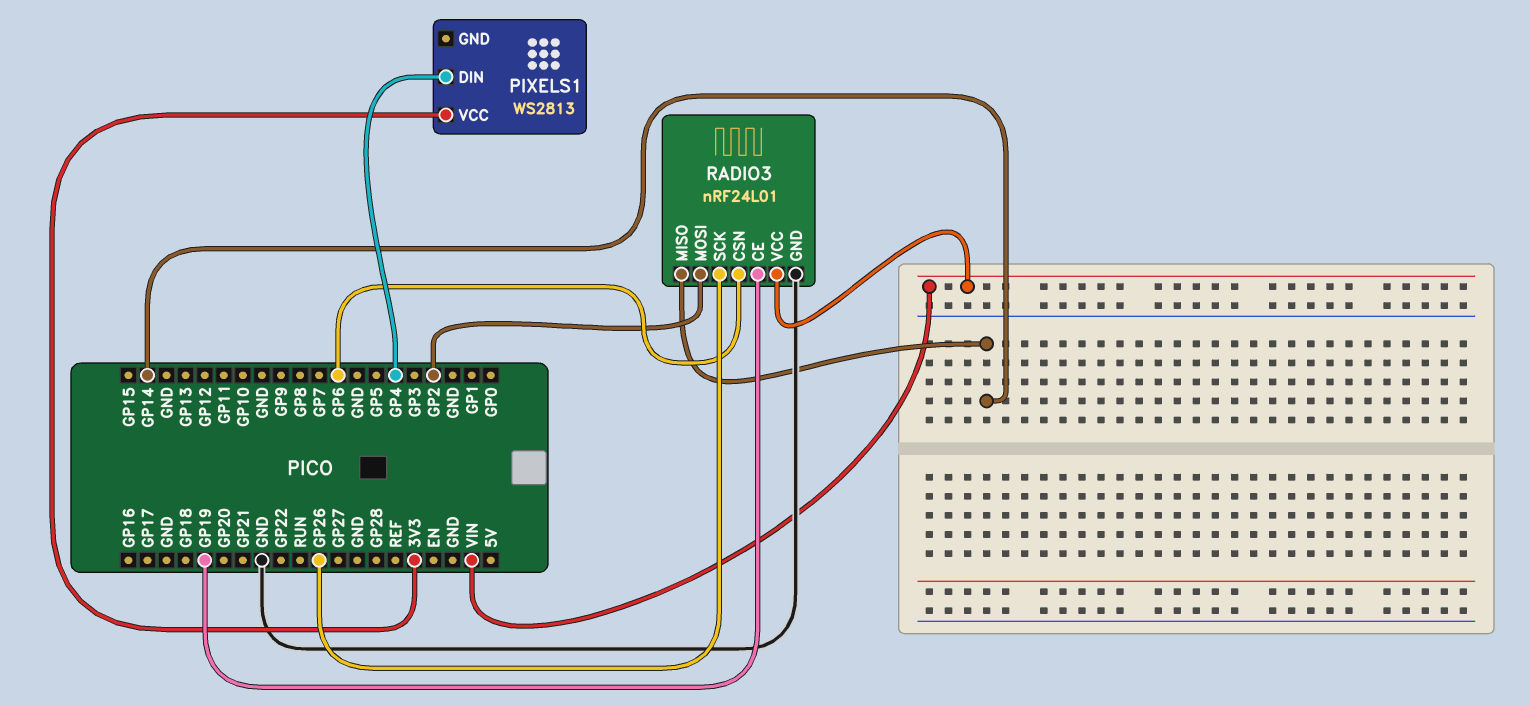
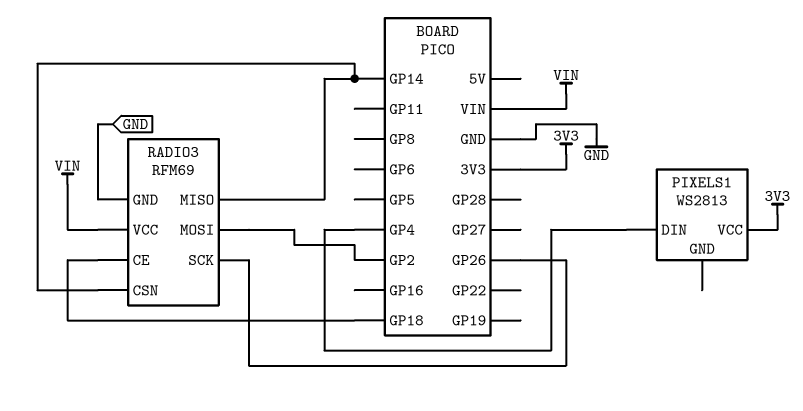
RADIO3: nRF24L01 -> RFM69
RADIO3 pin CE: GP19 -> GP18
RADIO3 pin CSN: GP6 -> GP14

